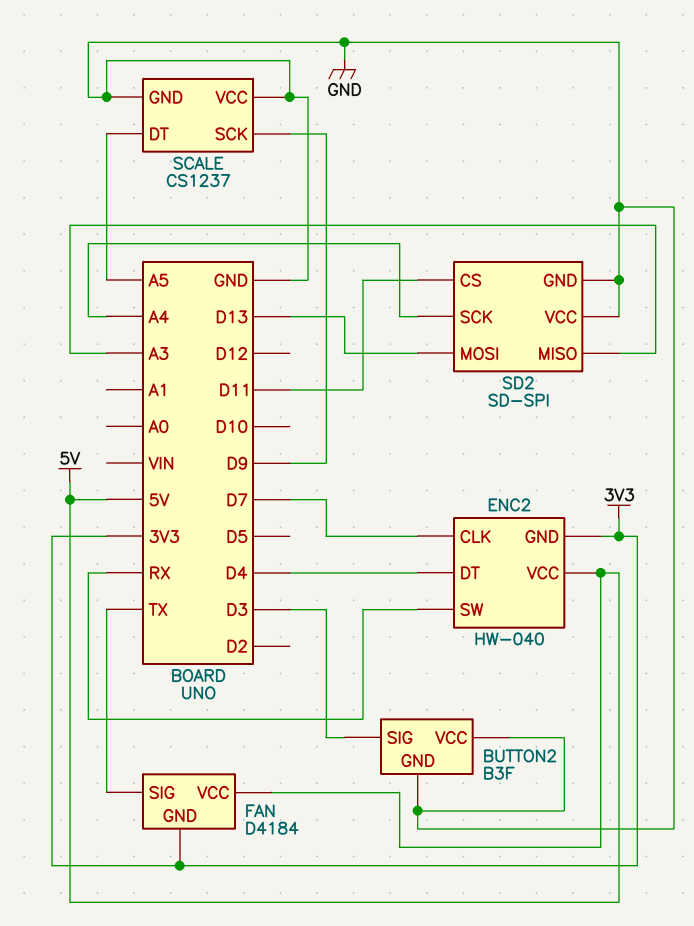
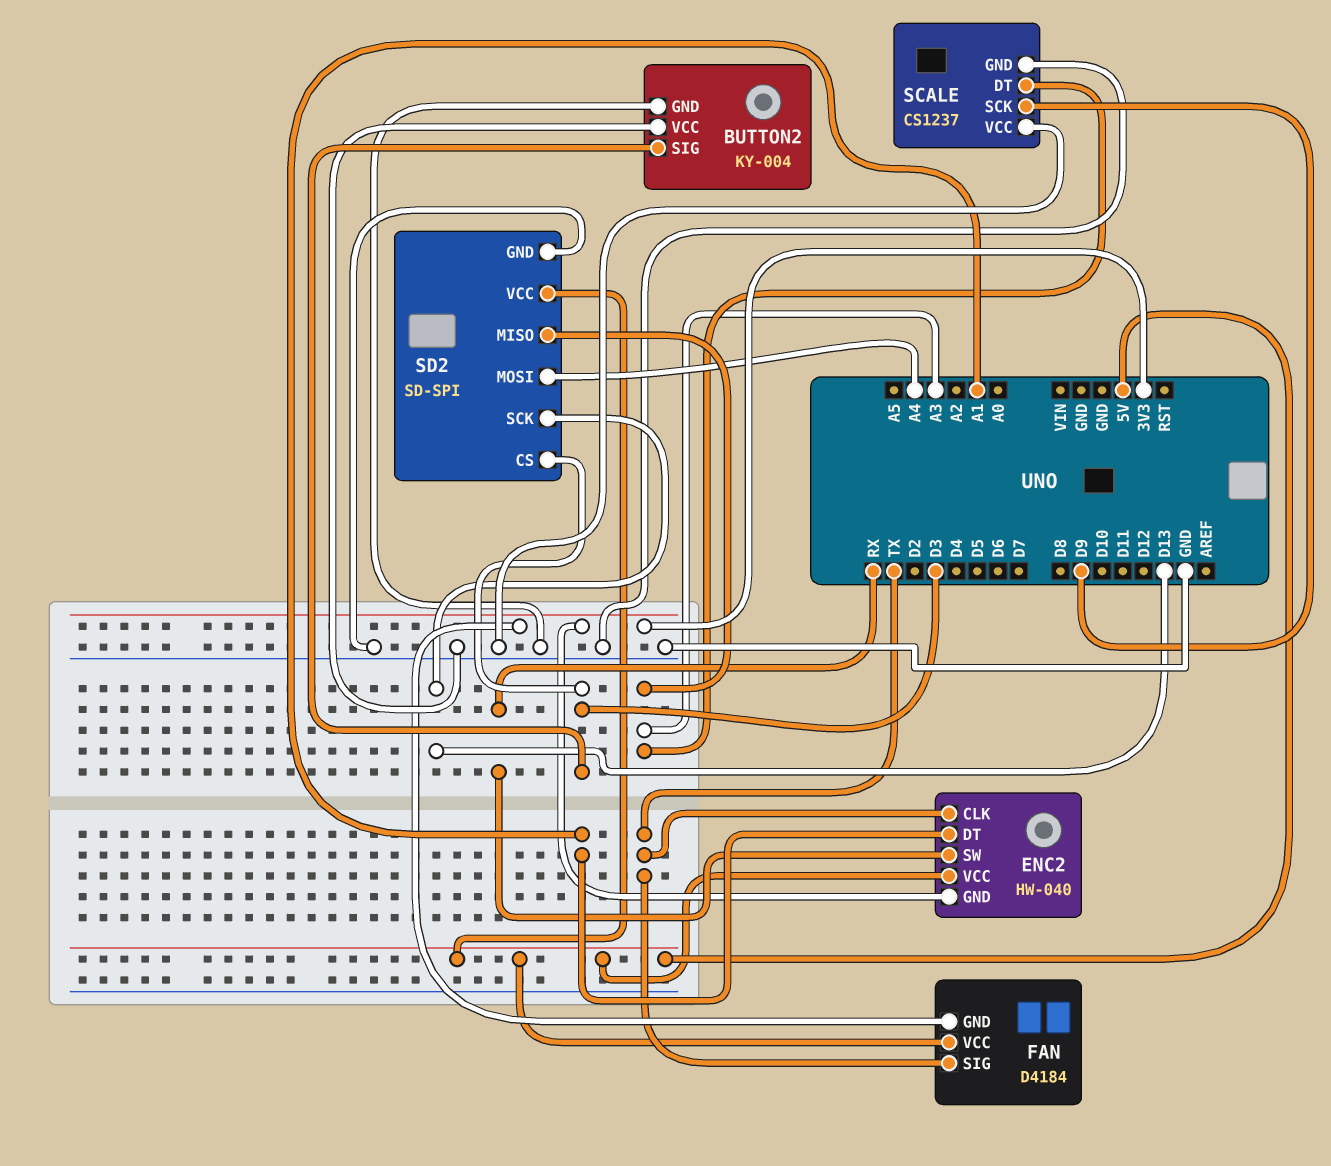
BUTTON2: B3F -> KY-004
ENC2 pin CLK: D7 -> TX
ENC2 pin DT: D4 -> A1
SCALE pin DT: A5 -> A3
SD2 pin CS: D11 -> D3
SD2 pin MOSI: D13 -> A4
SD2 pin SCK: A4 -> D13
SD2 pin VCC: GND -> 5V

